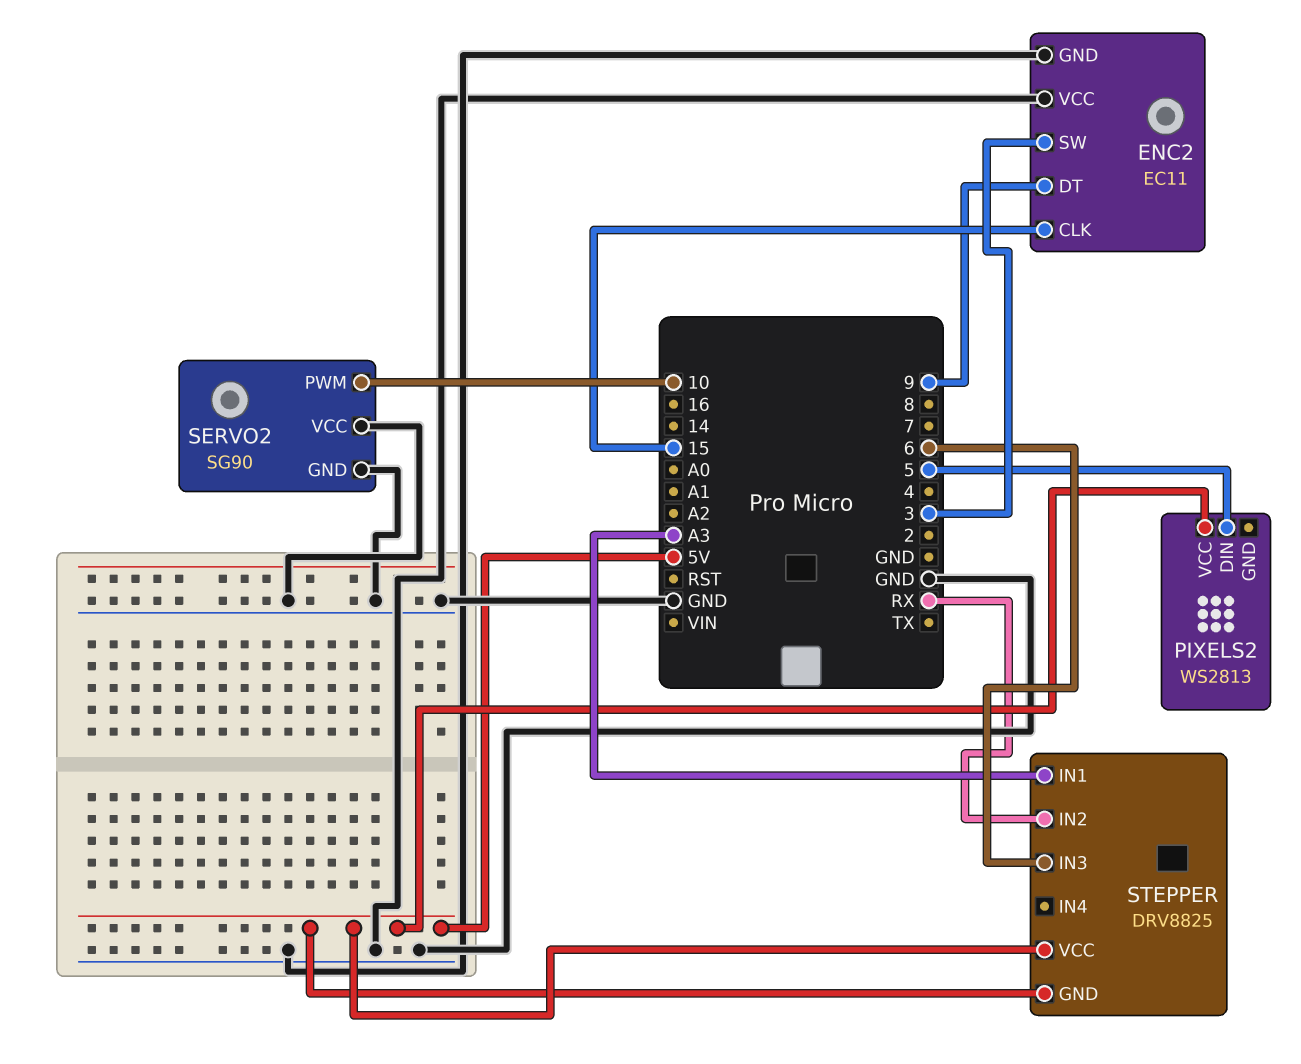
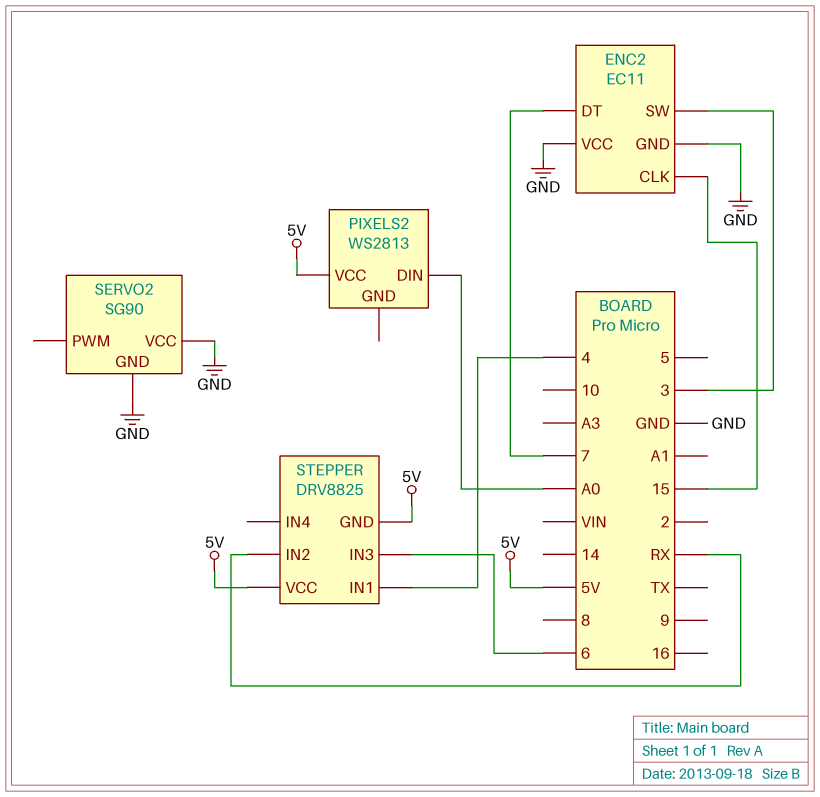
ENC2 pin DT: 9 -> 7
PIXELS2 pin DIN: 5 -> A0
SERVO2 pin PWM: 10 -> none
STEPPER pin IN1: A3 -> 4

